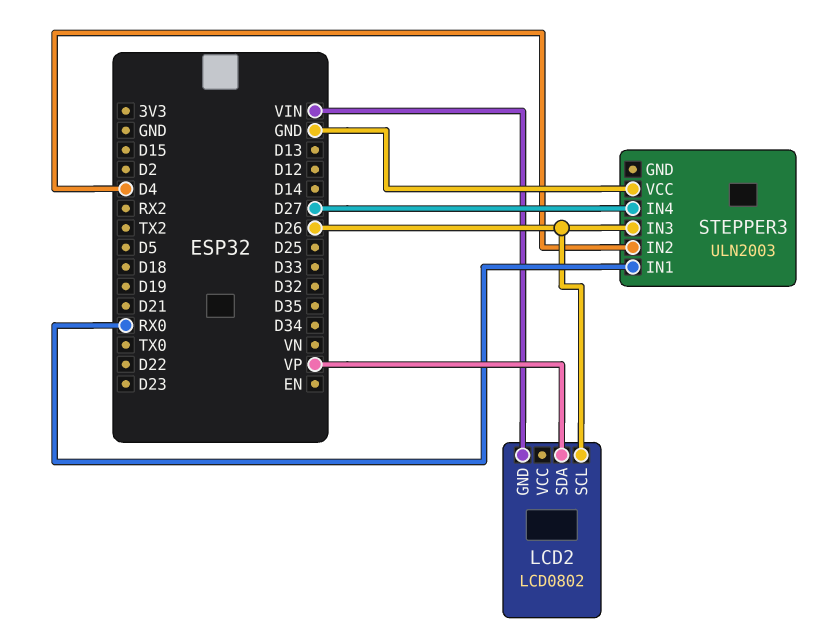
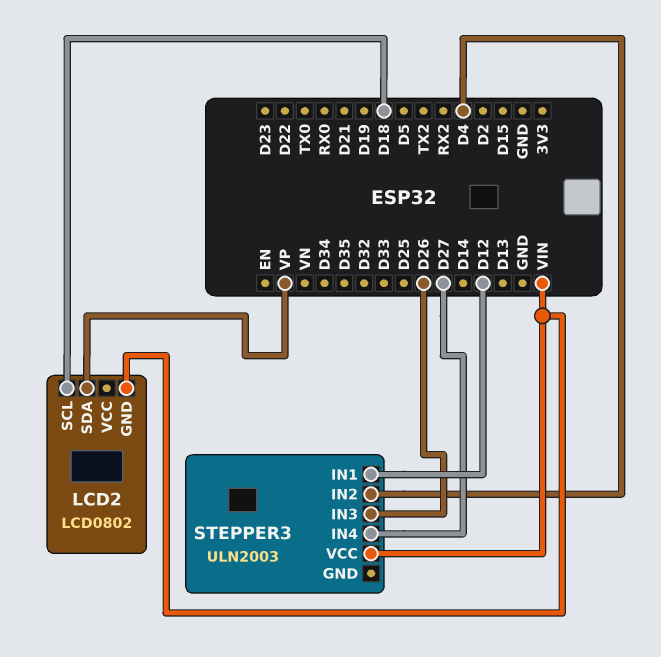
LCD2 pin SCL: D26 -> D18
STEPPER3 pin IN1: RX0 -> D12
STEPPER3 pin VCC: GND -> VIN

